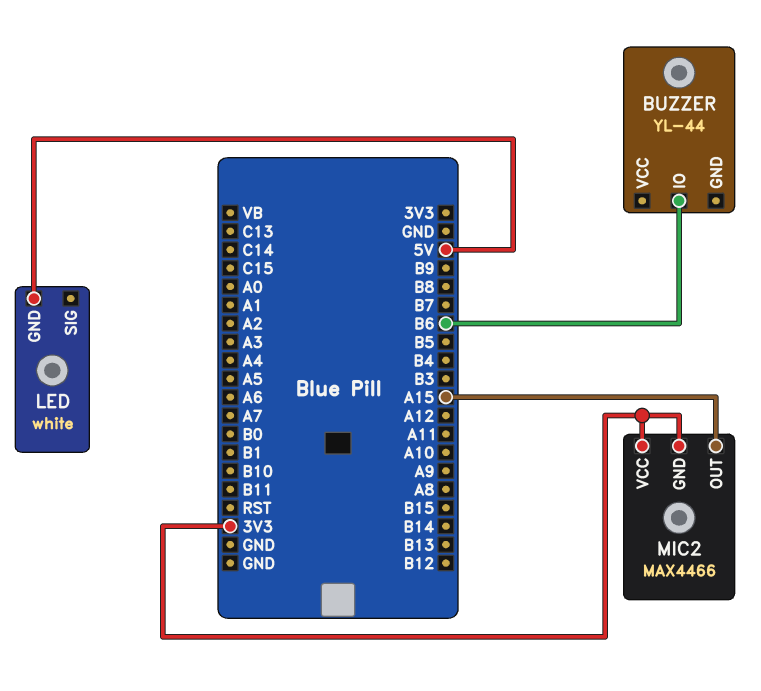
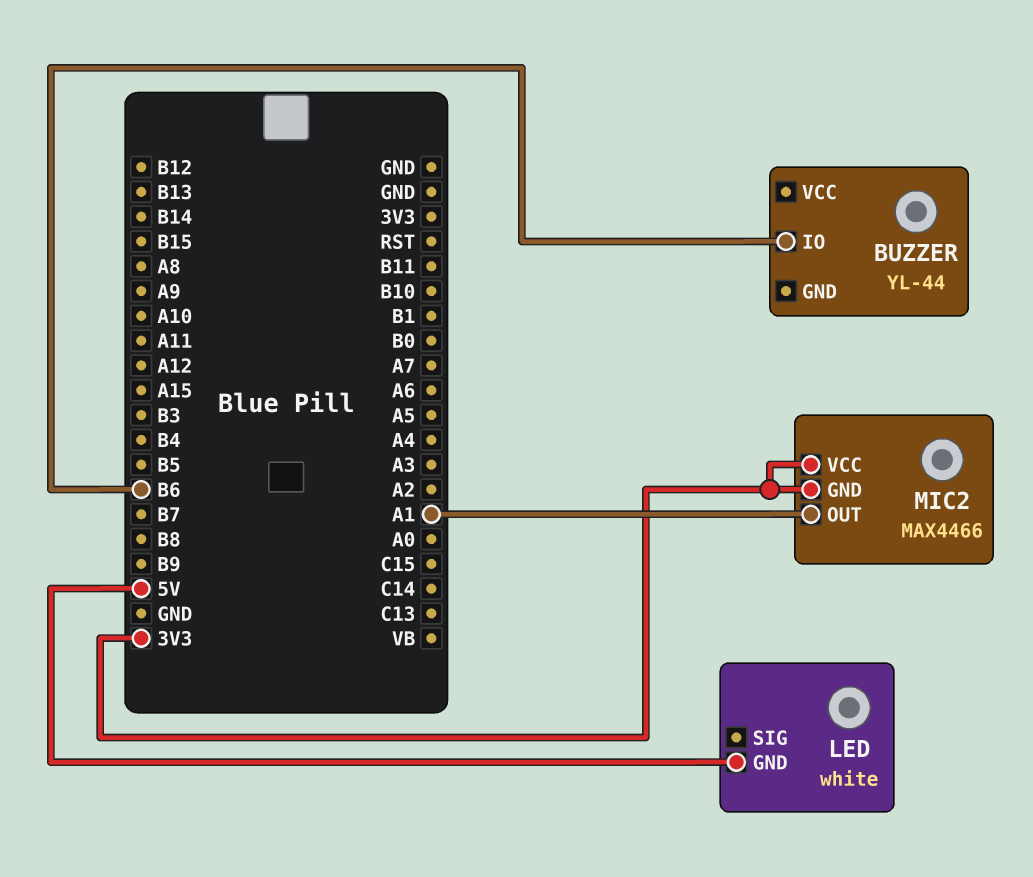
MIC2 pin OUT: A15 -> A1

